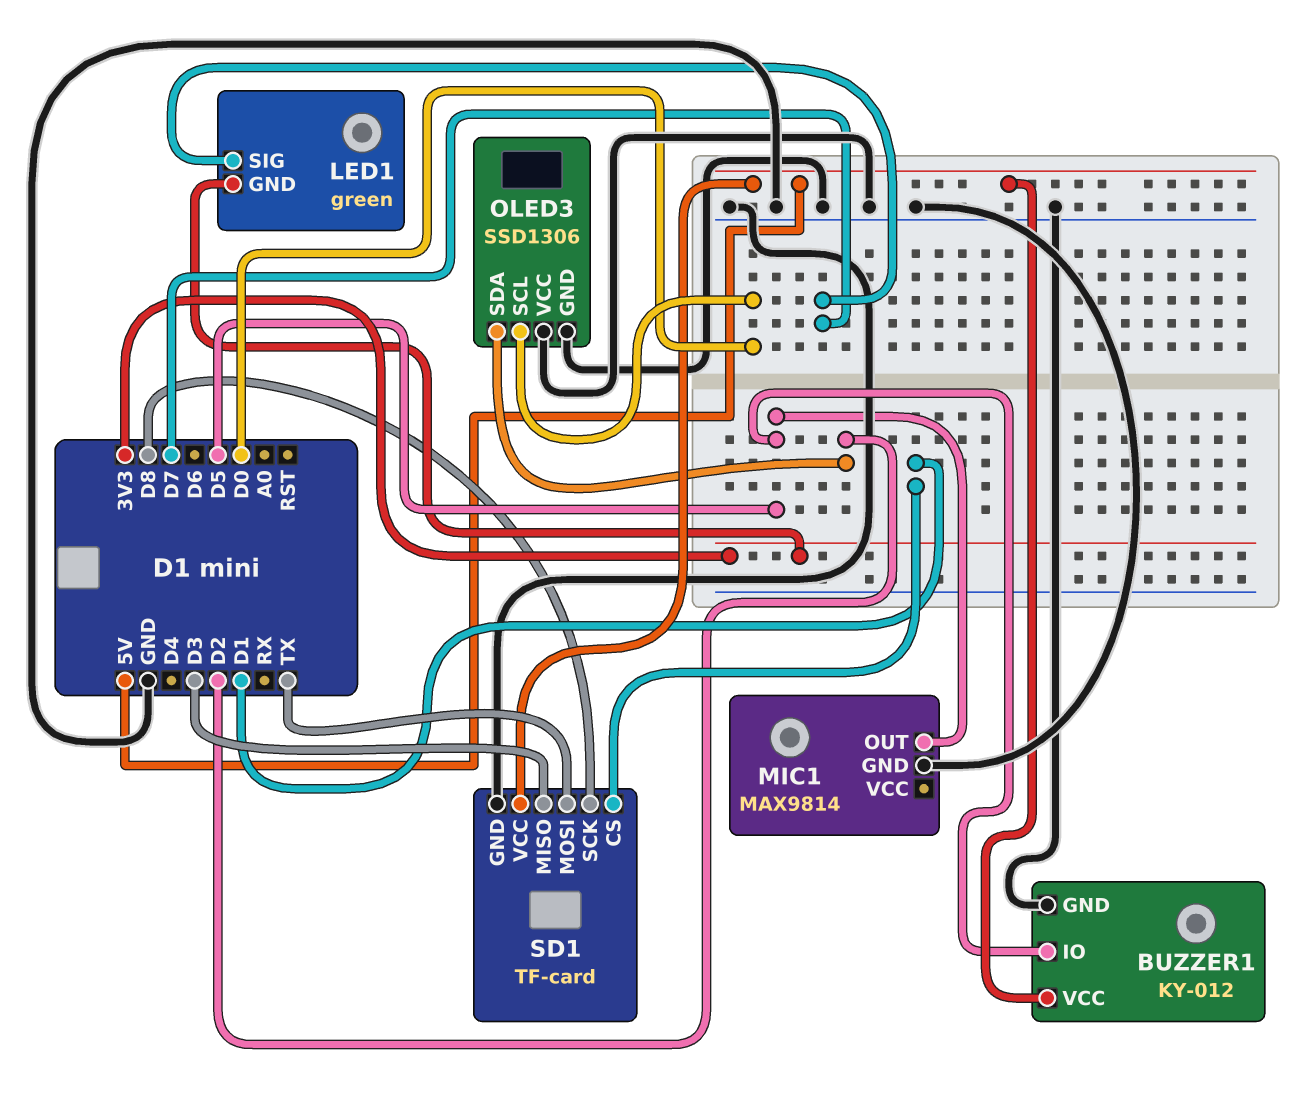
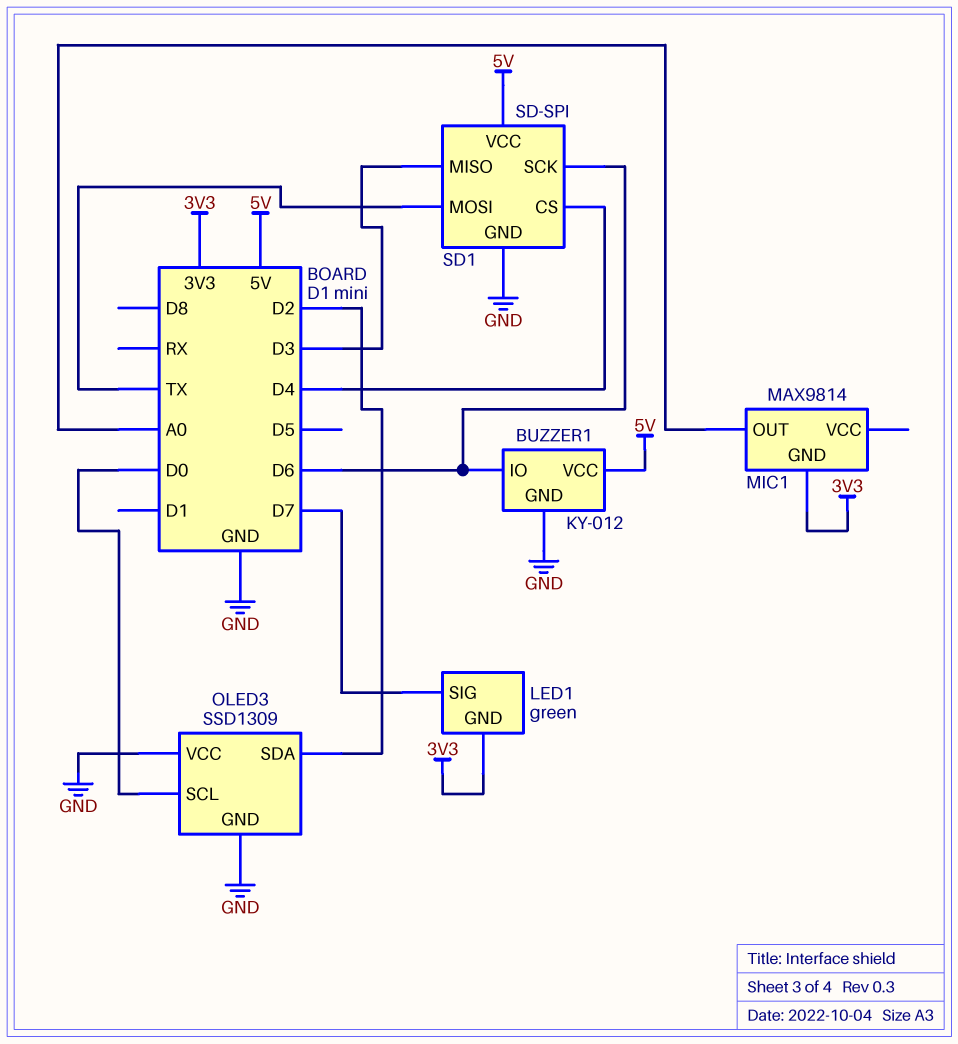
BUZZER1 pin IO: D5 -> D6
MIC1 pin GND: GND -> 3V3
MIC1 pin OUT: D5 -> A0
OLED3: SSD1306 -> SSD1309
SD1: TF-card -> SD-SPI
SD1 pin CS: D1 -> D4
SD1 pin SCK: D8 -> D6

